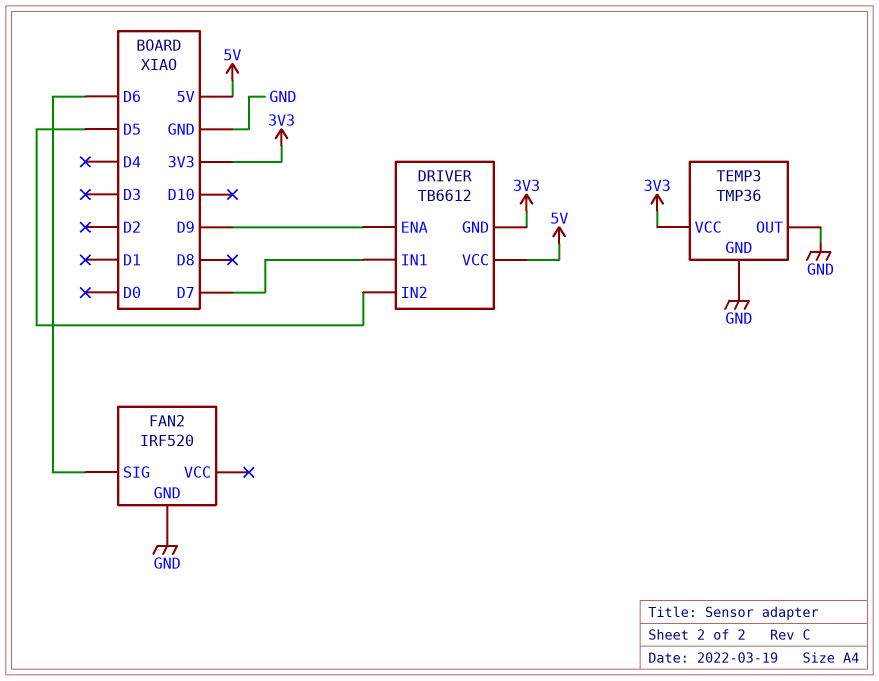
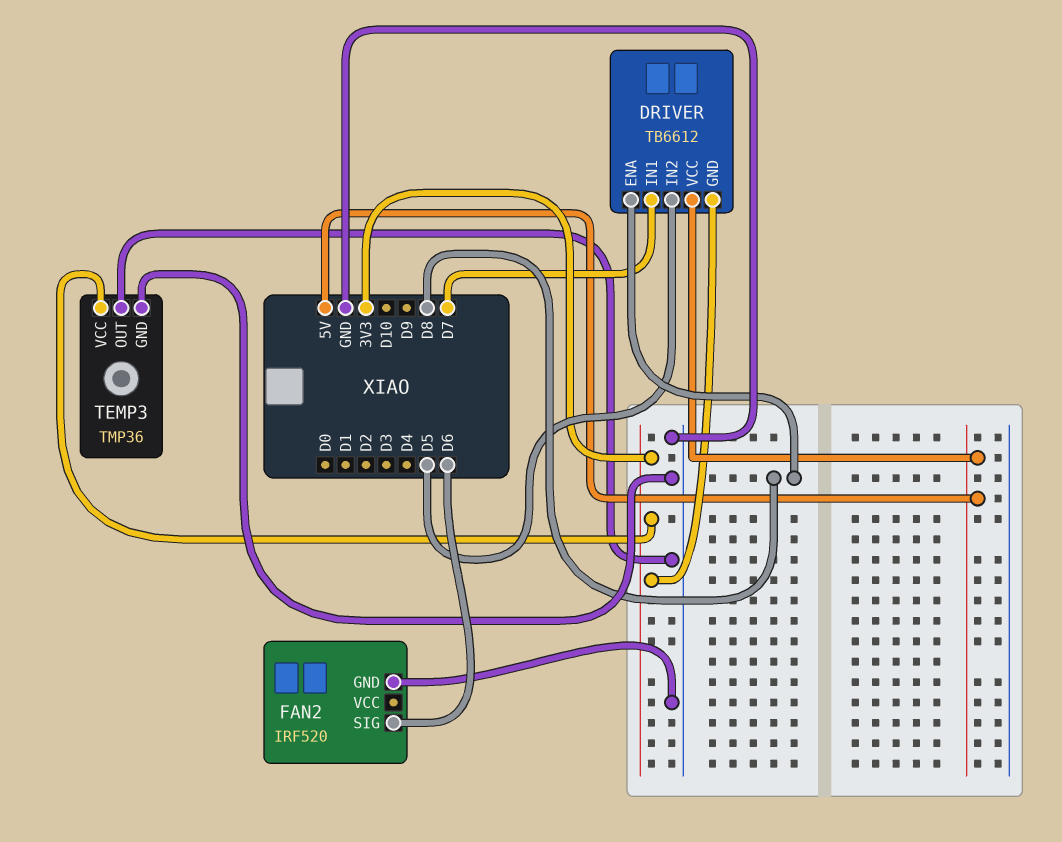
DRIVER pin ENA: D9 -> D8

